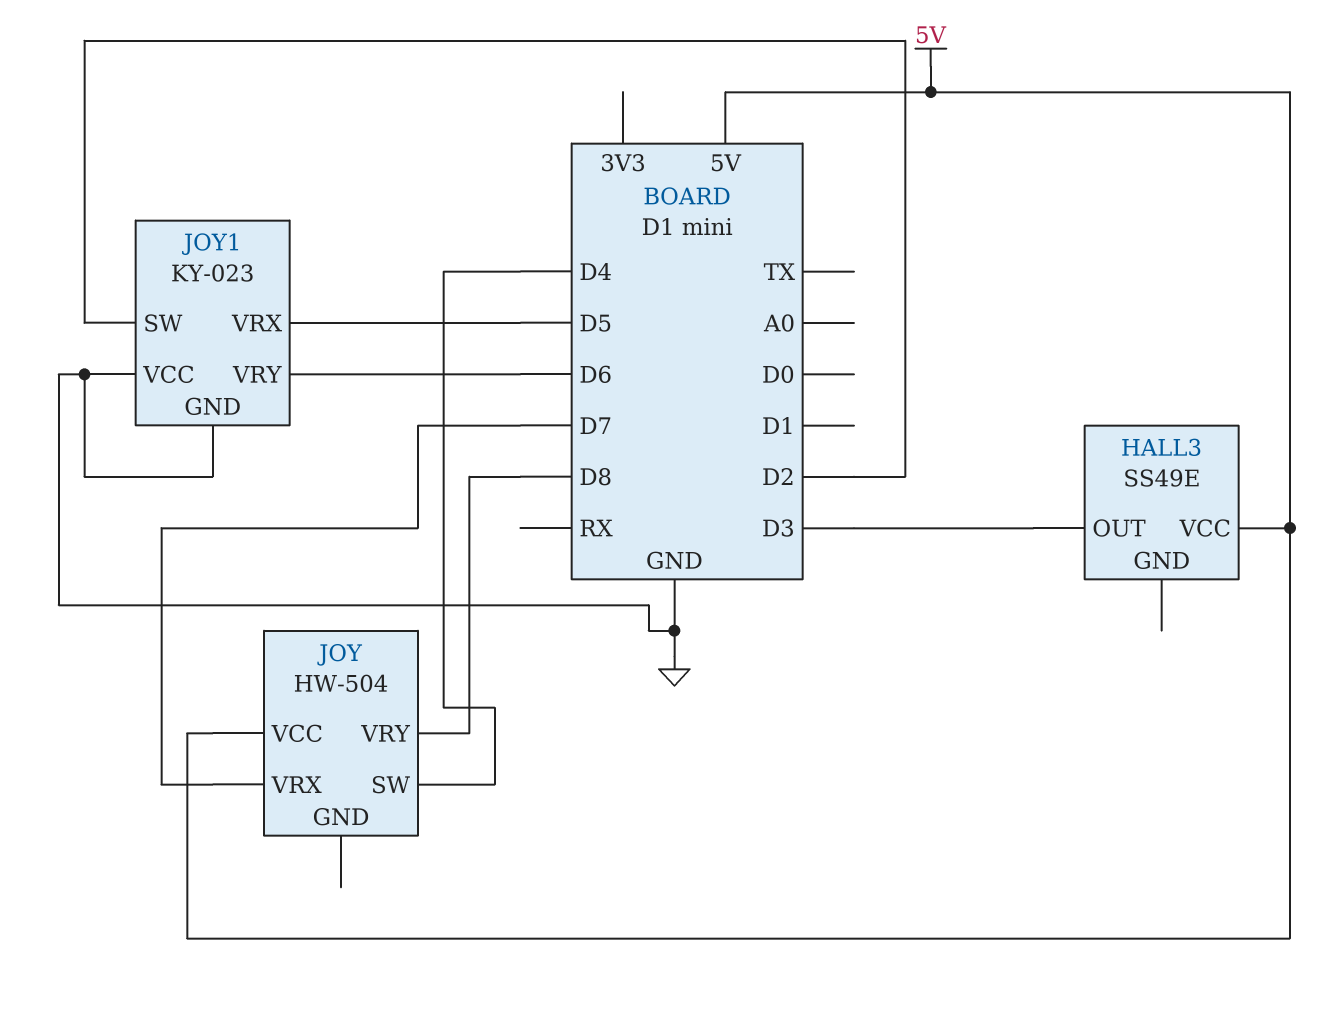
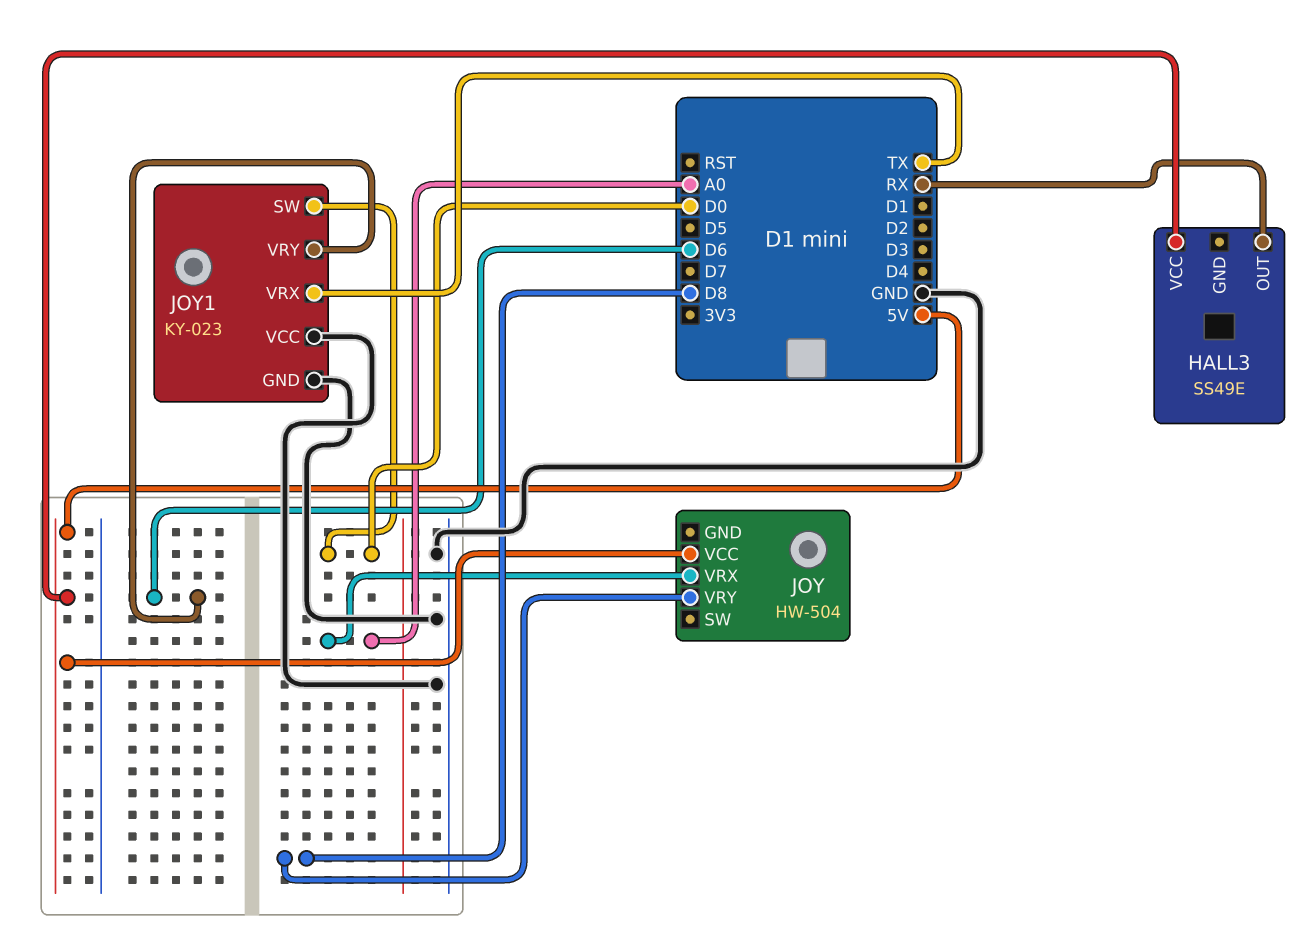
HALL3 pin OUT: D3 -> RX
JOY pin SW: D4 -> none
JOY pin VRX: D7 -> A0
JOY1 pin SW: D2 -> D0
JOY1 pin VRX: D5 -> TX

